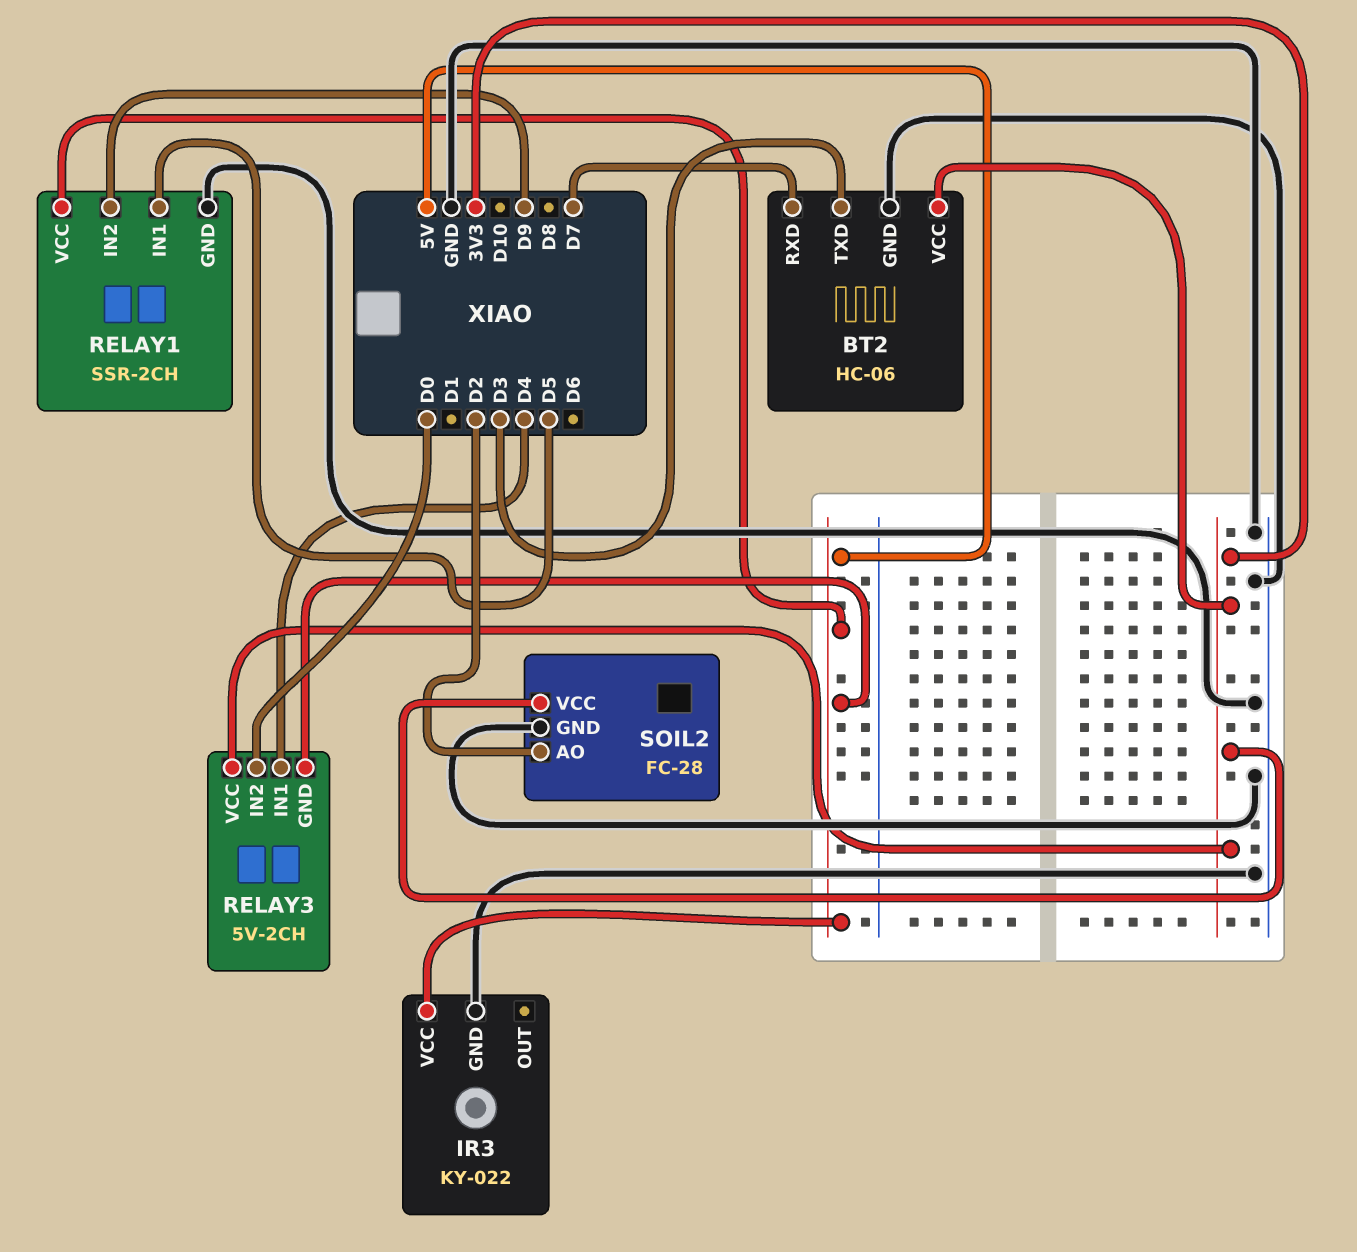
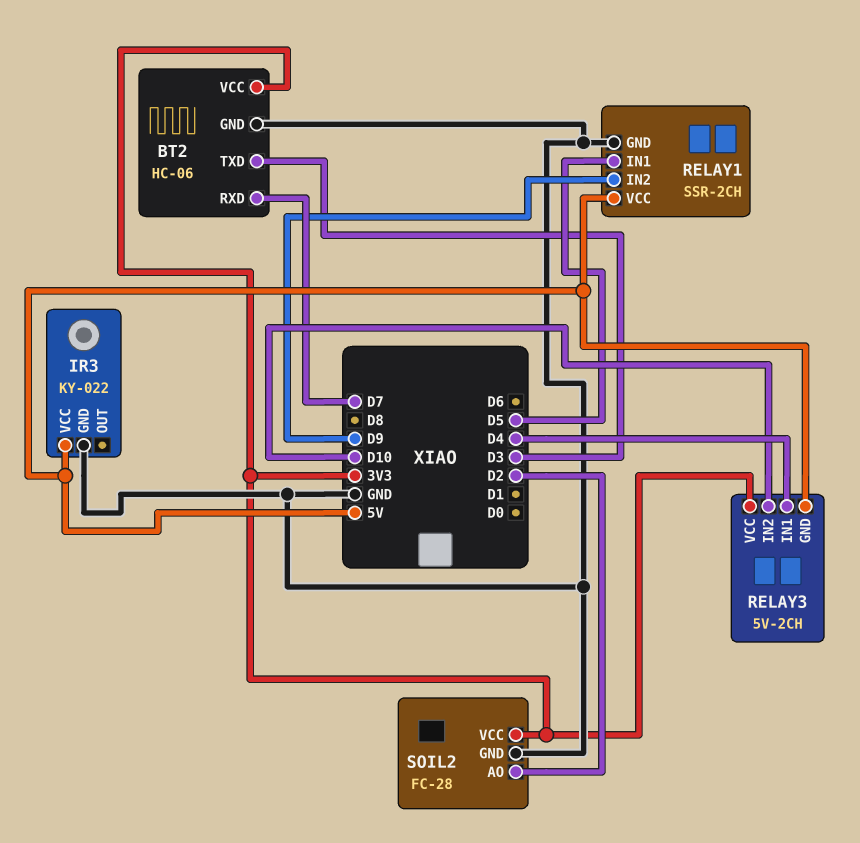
RELAY3 pin IN2: D0 -> D10

